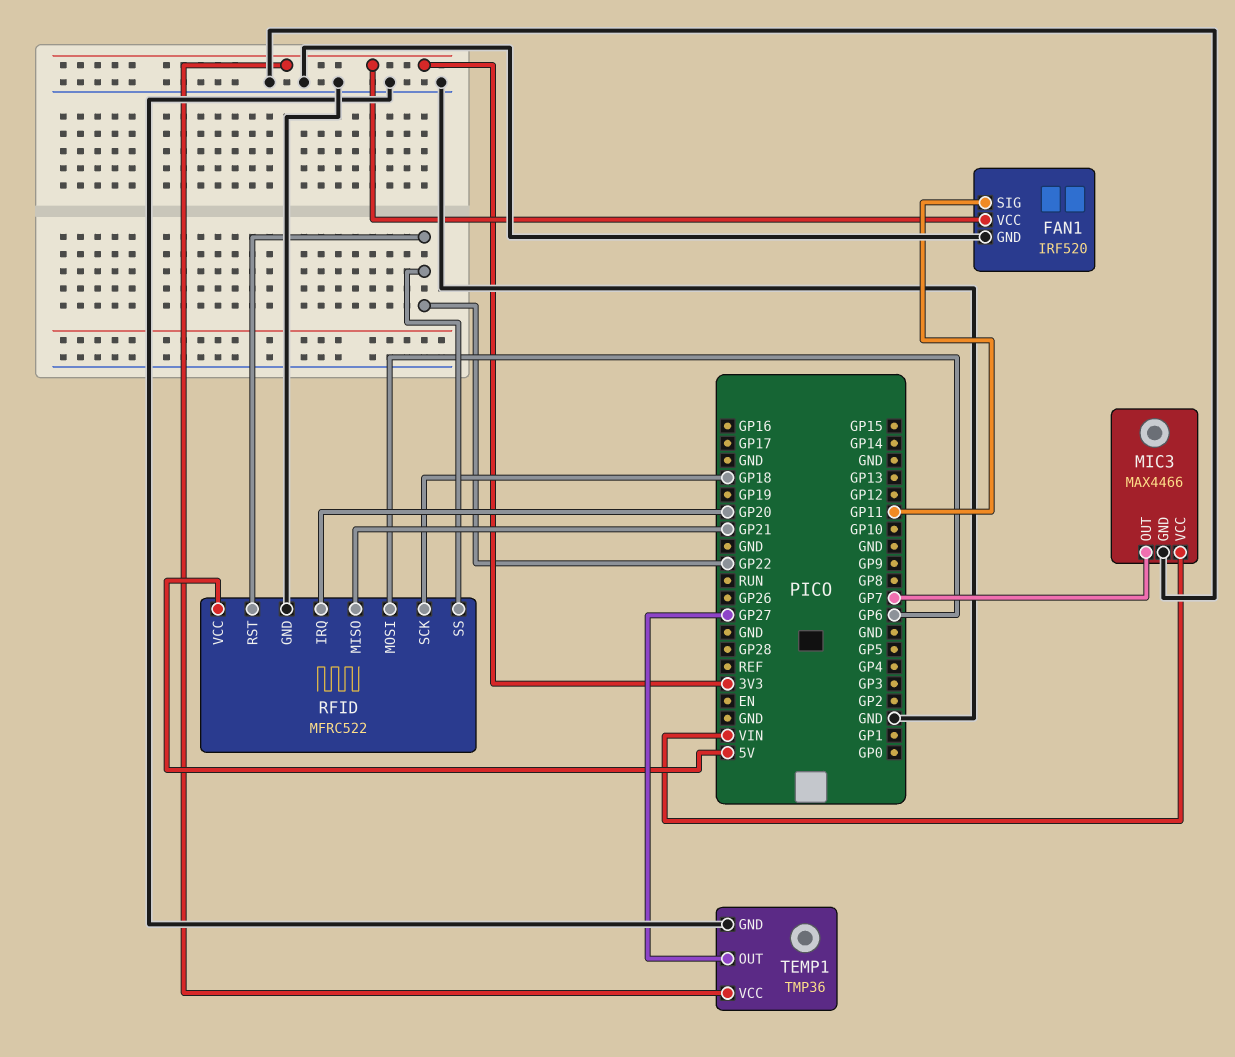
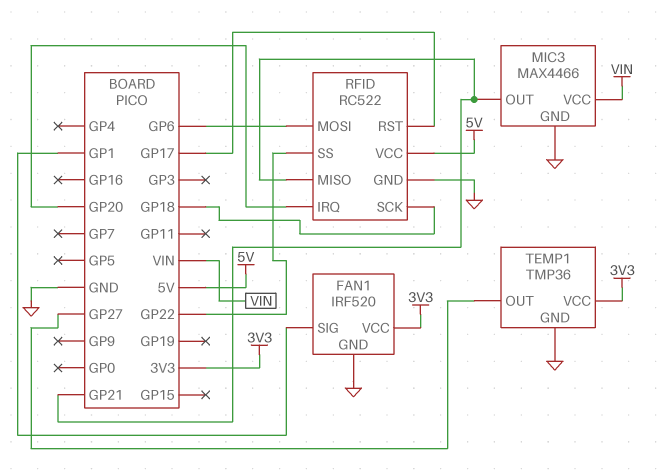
FAN1 pin SIG: GP11 -> GP1
MIC3 pin OUT: GP7 -> GP21
RFID: MFRC522 -> RC522
RFID pin RST: GP22 -> GP17

